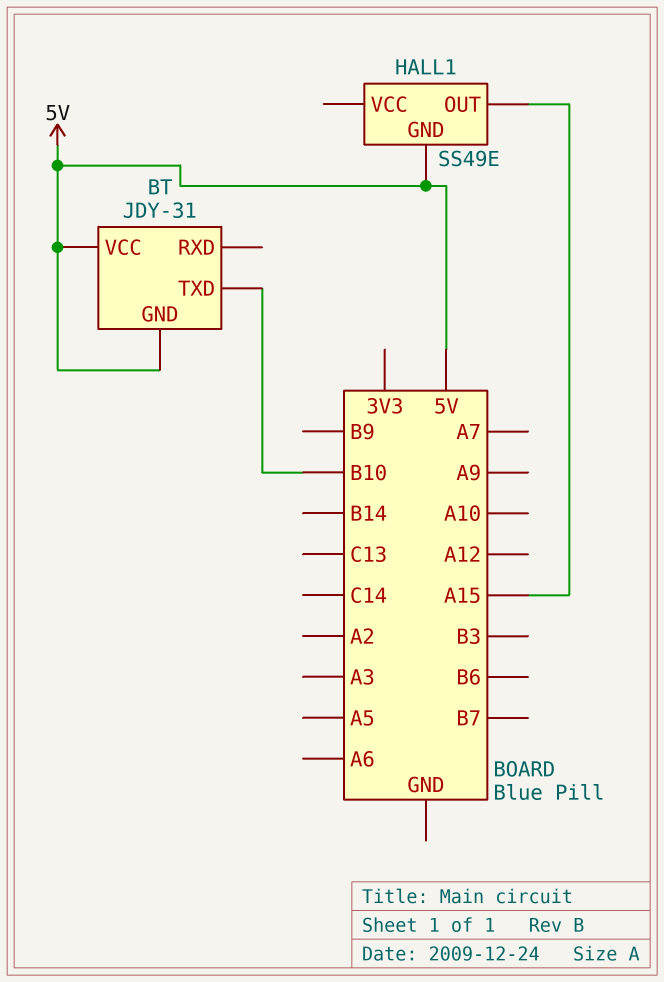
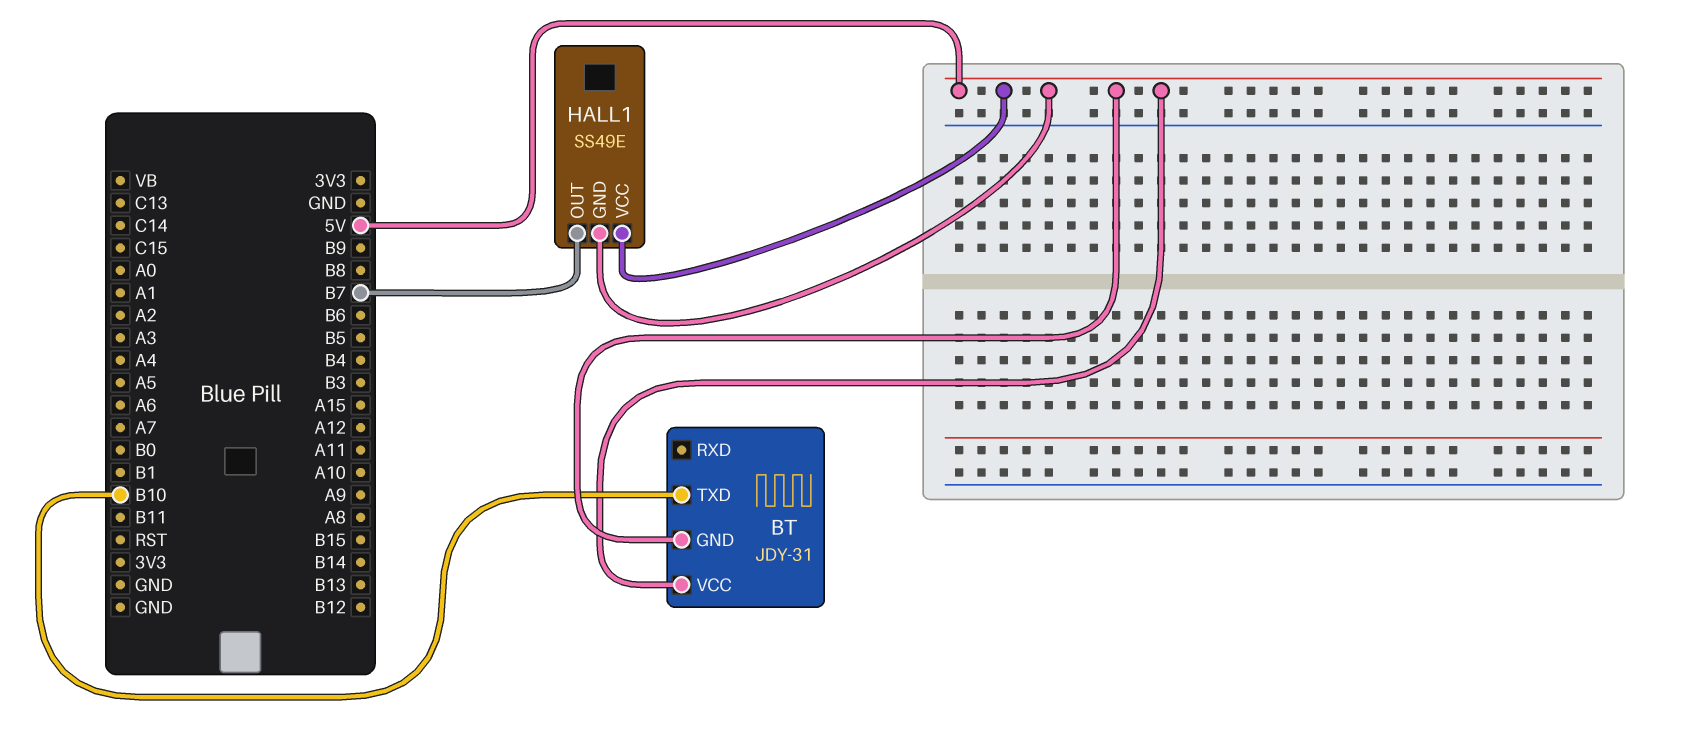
HALL1 pin OUT: A15 -> B7
HALL1 pin VCC: none -> 5V

